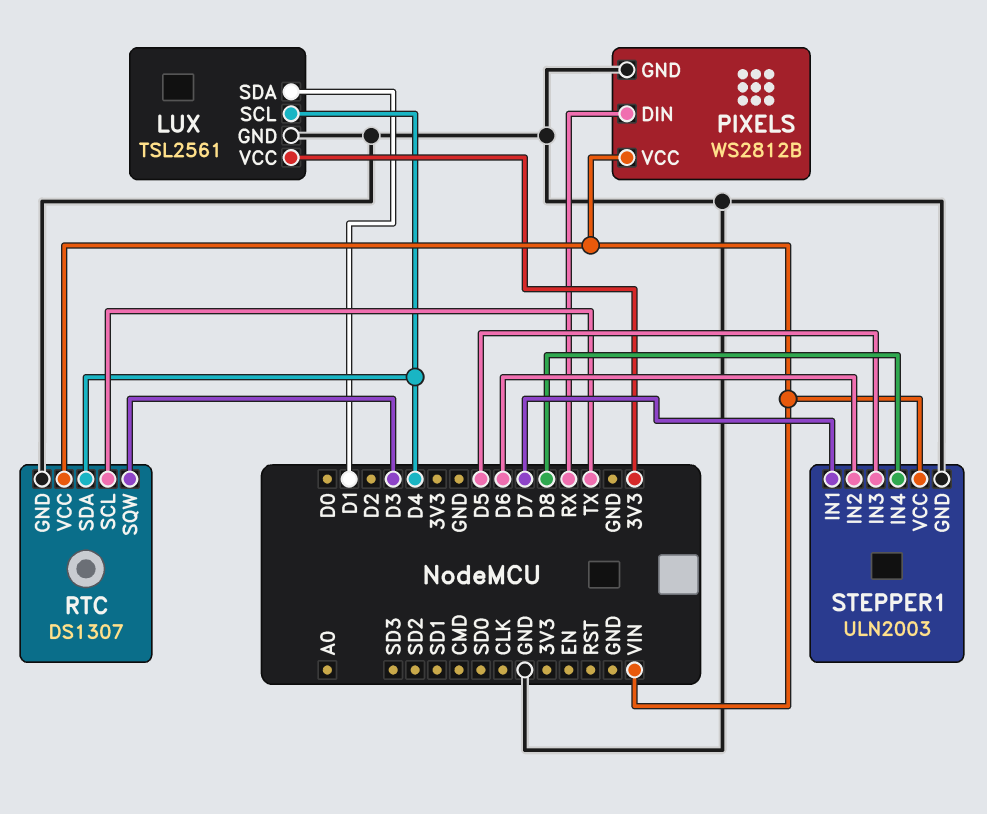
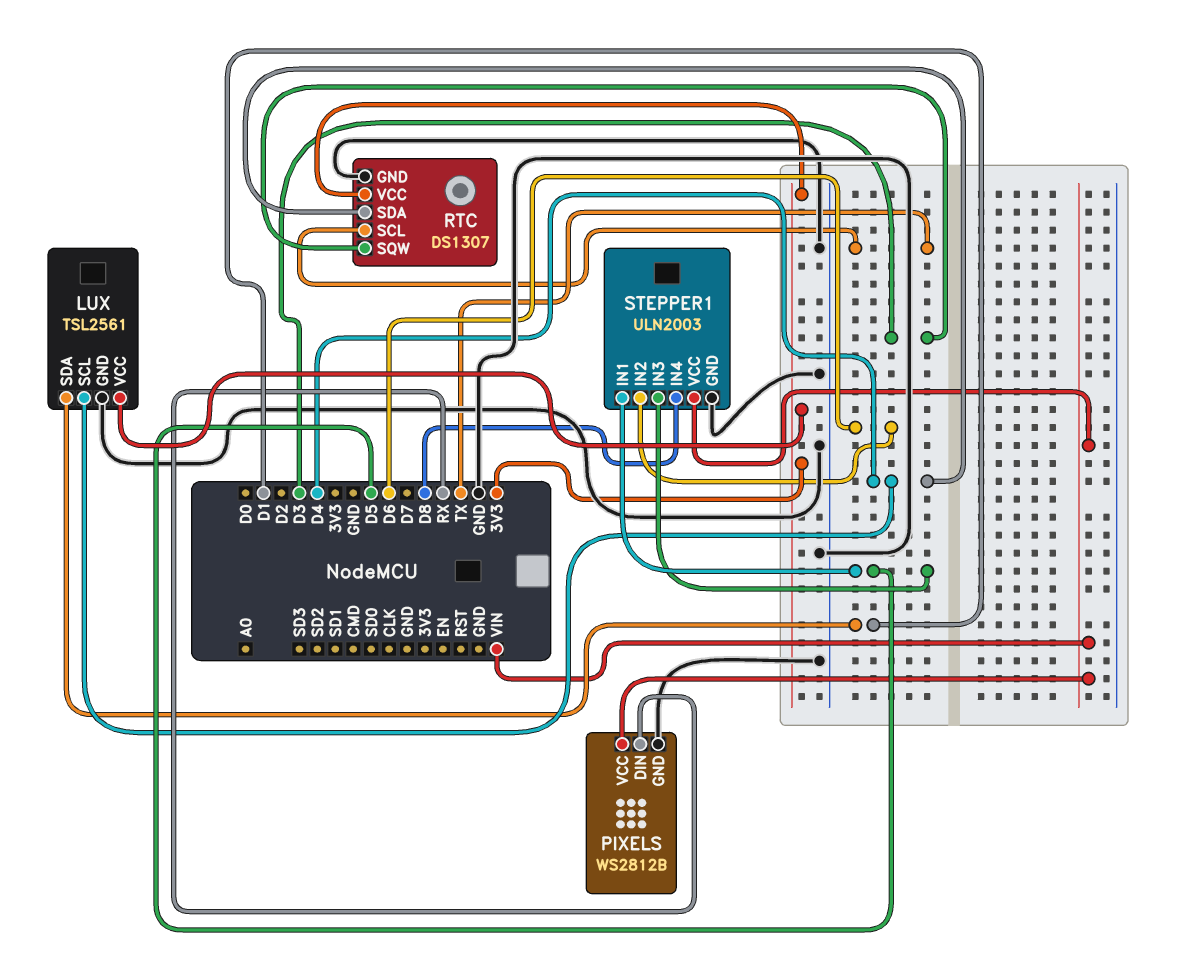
RTC pin VCC: VIN -> 3V3
STEPPER1 pin IN1: D7 -> D5

